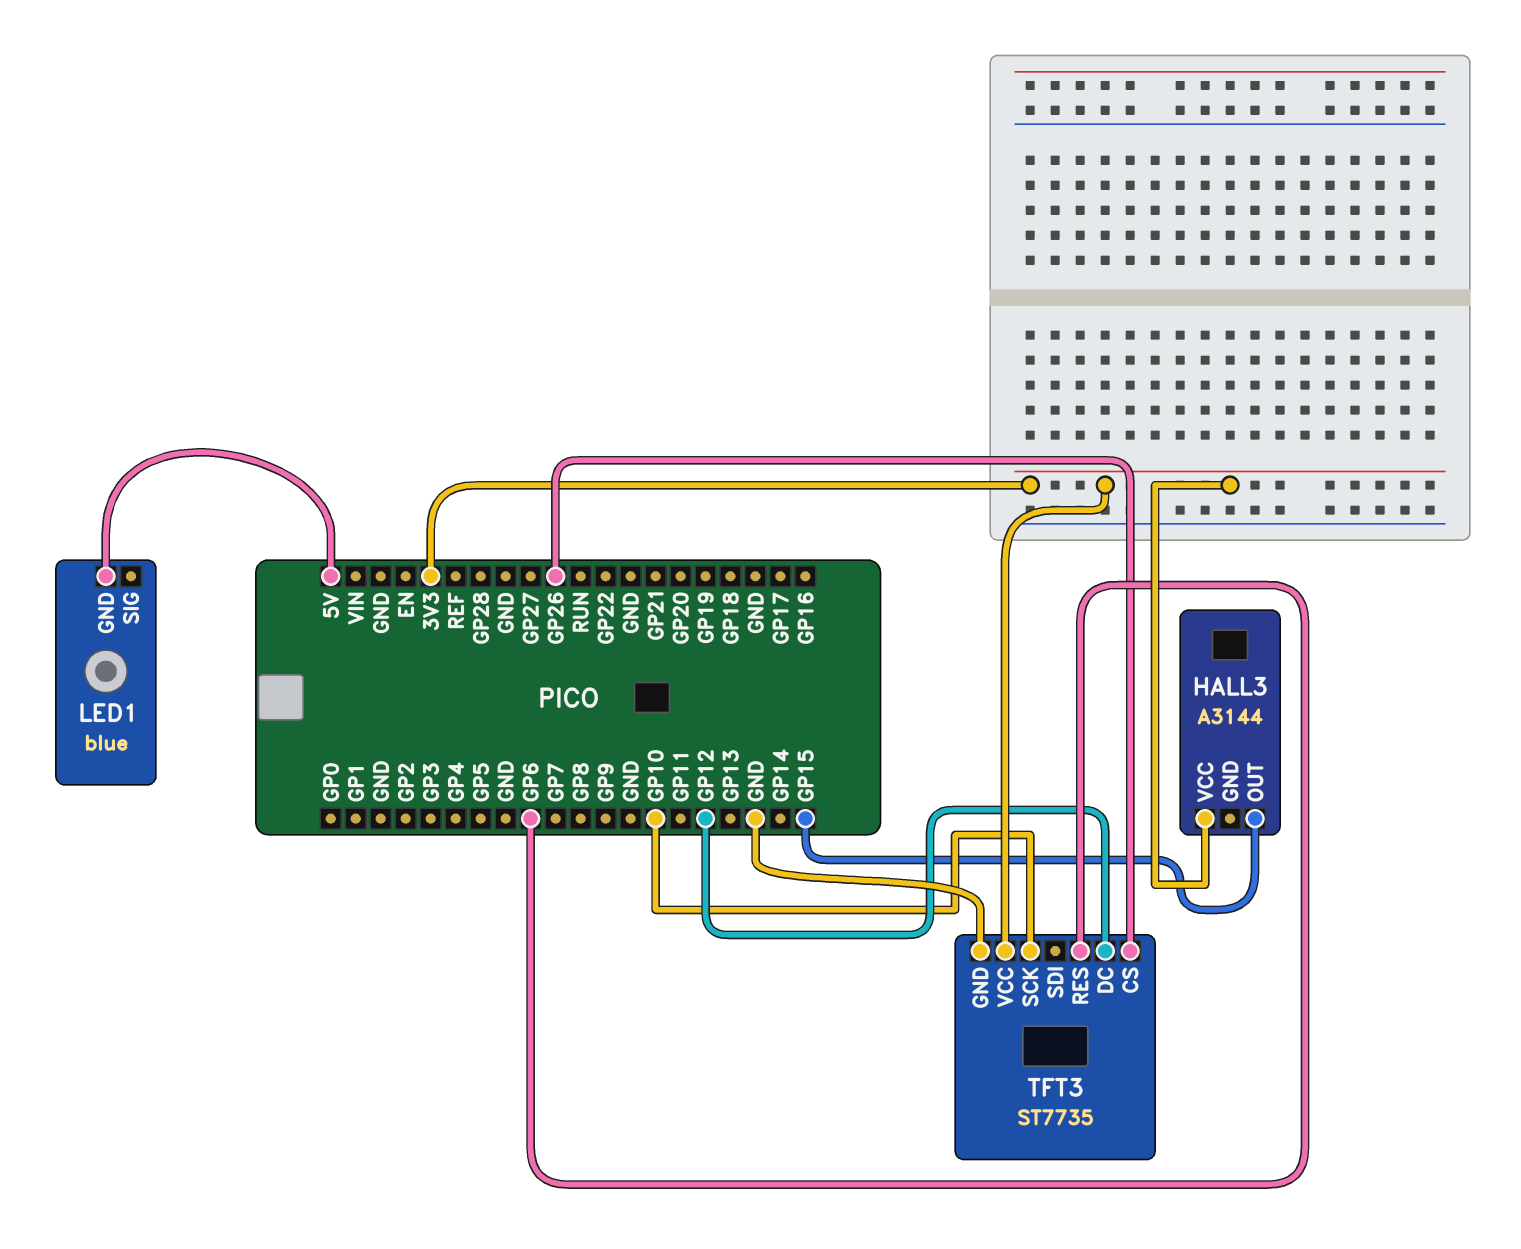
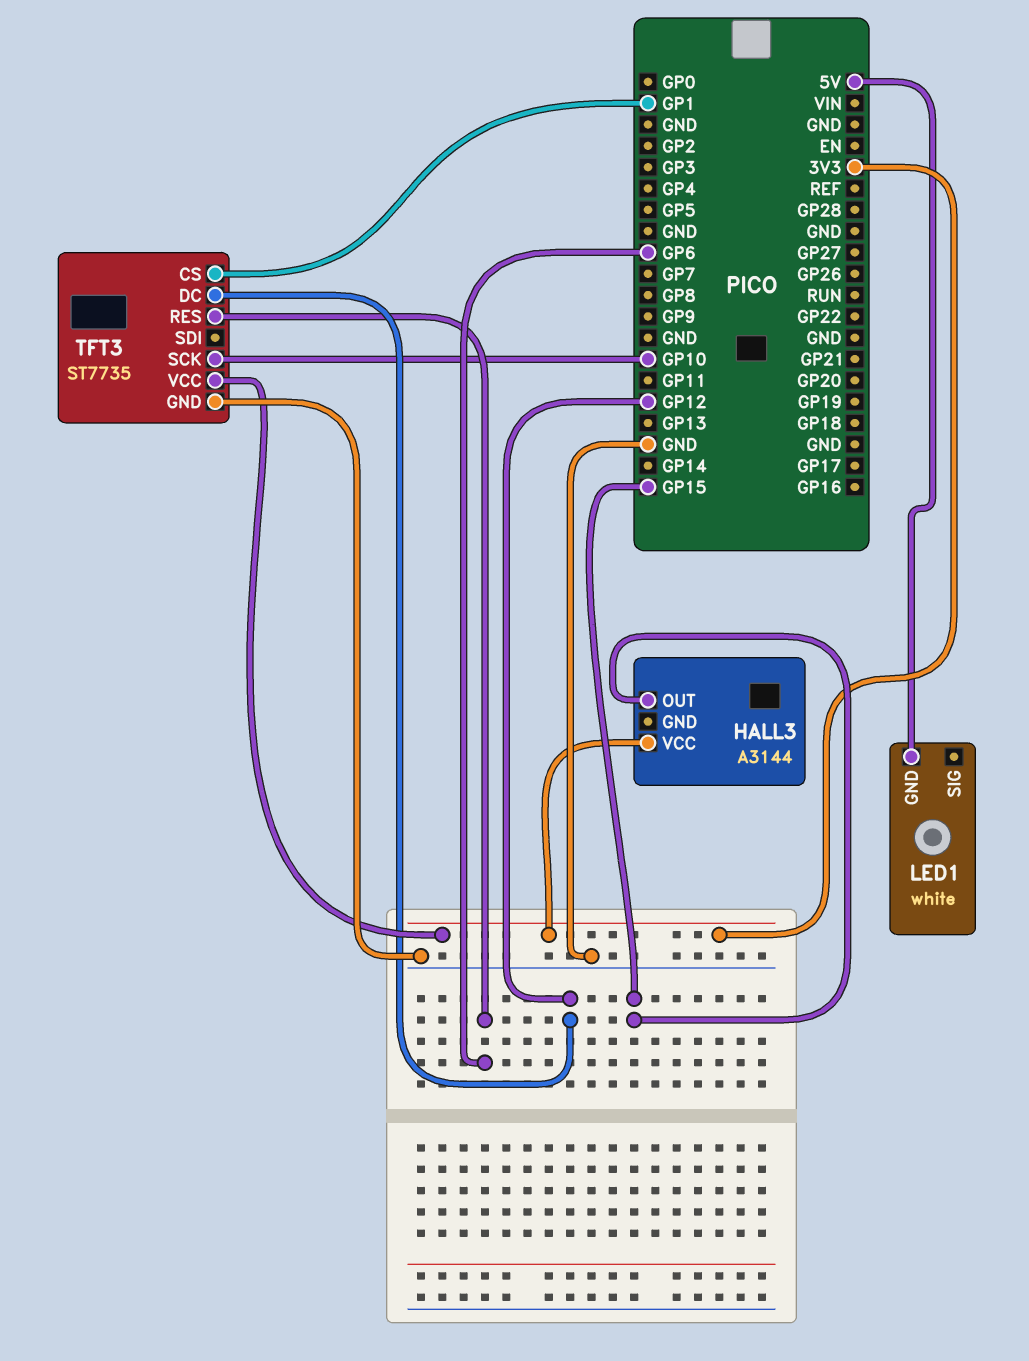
LED1: blue -> white
TFT3 pin CS: GP26 -> GP1

